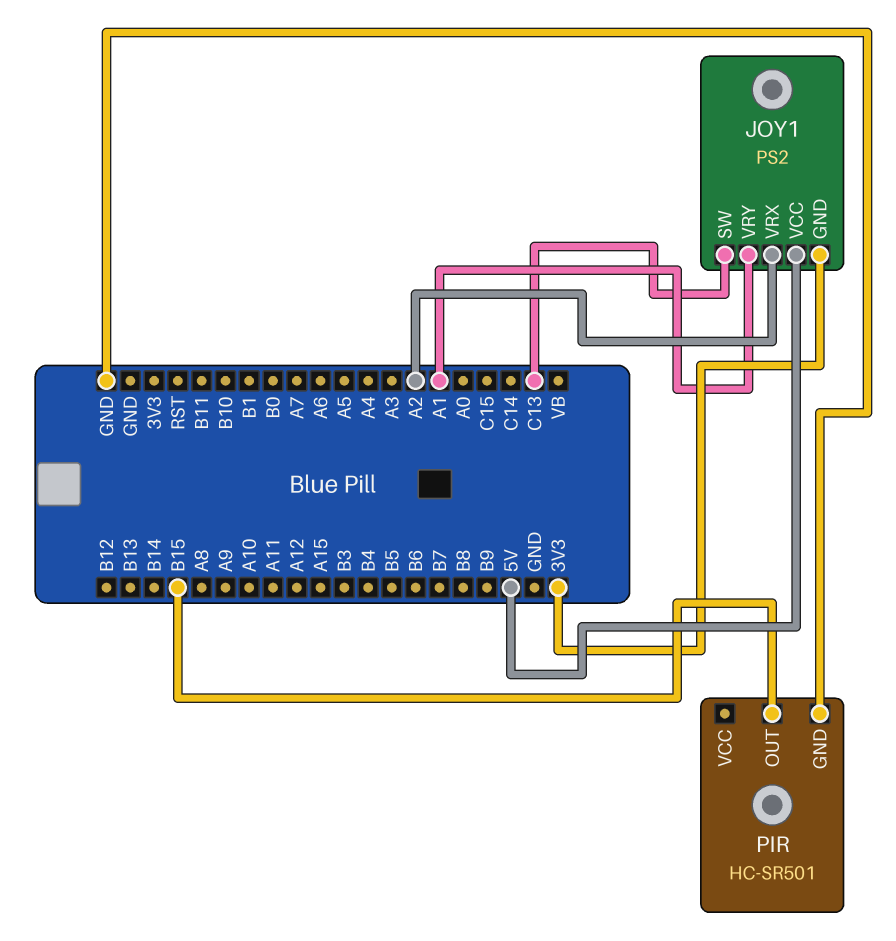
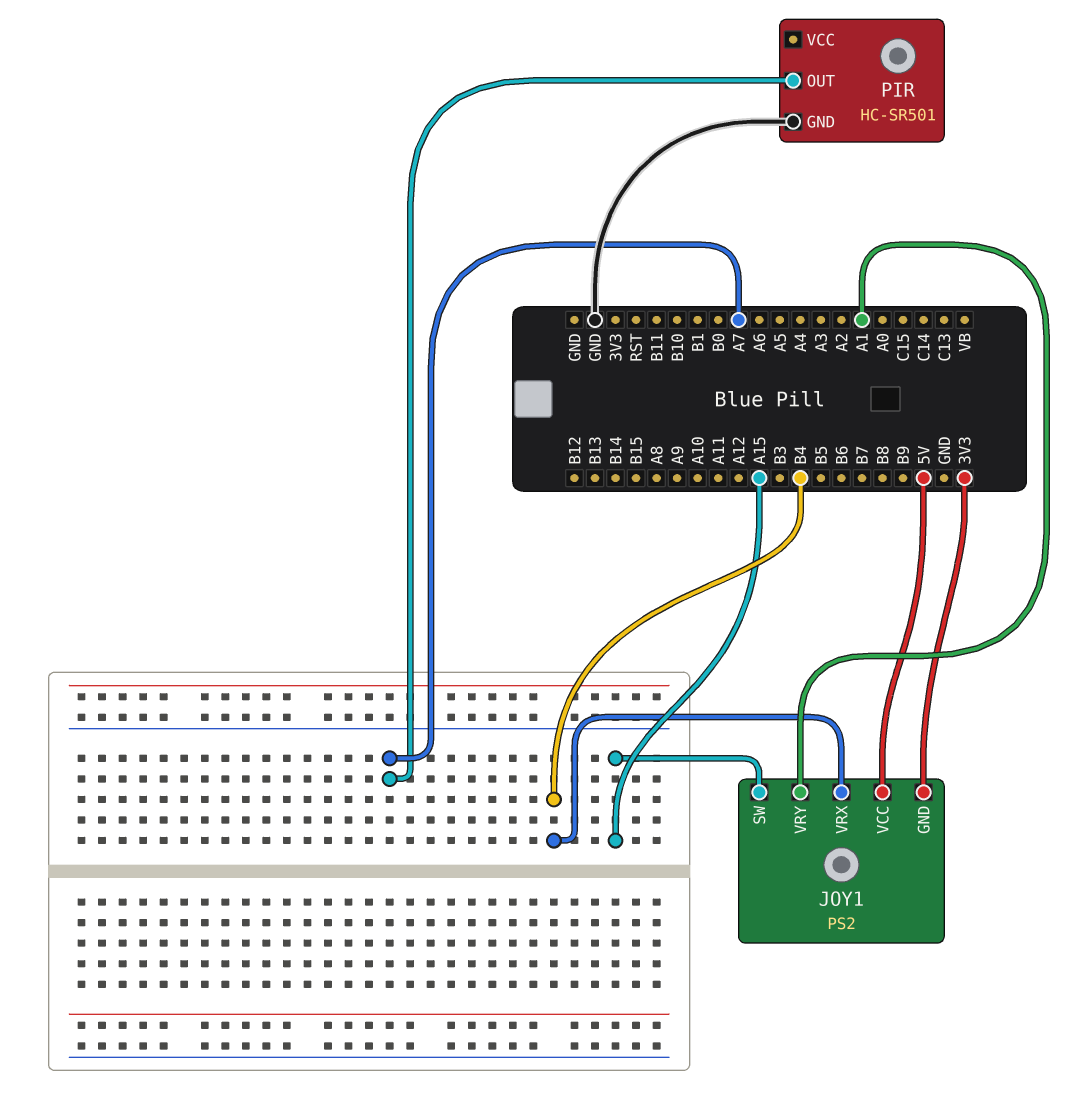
JOY1 pin SW: C13 -> A15
JOY1 pin VRX: A2 -> B4
PIR pin OUT: B15 -> A7

